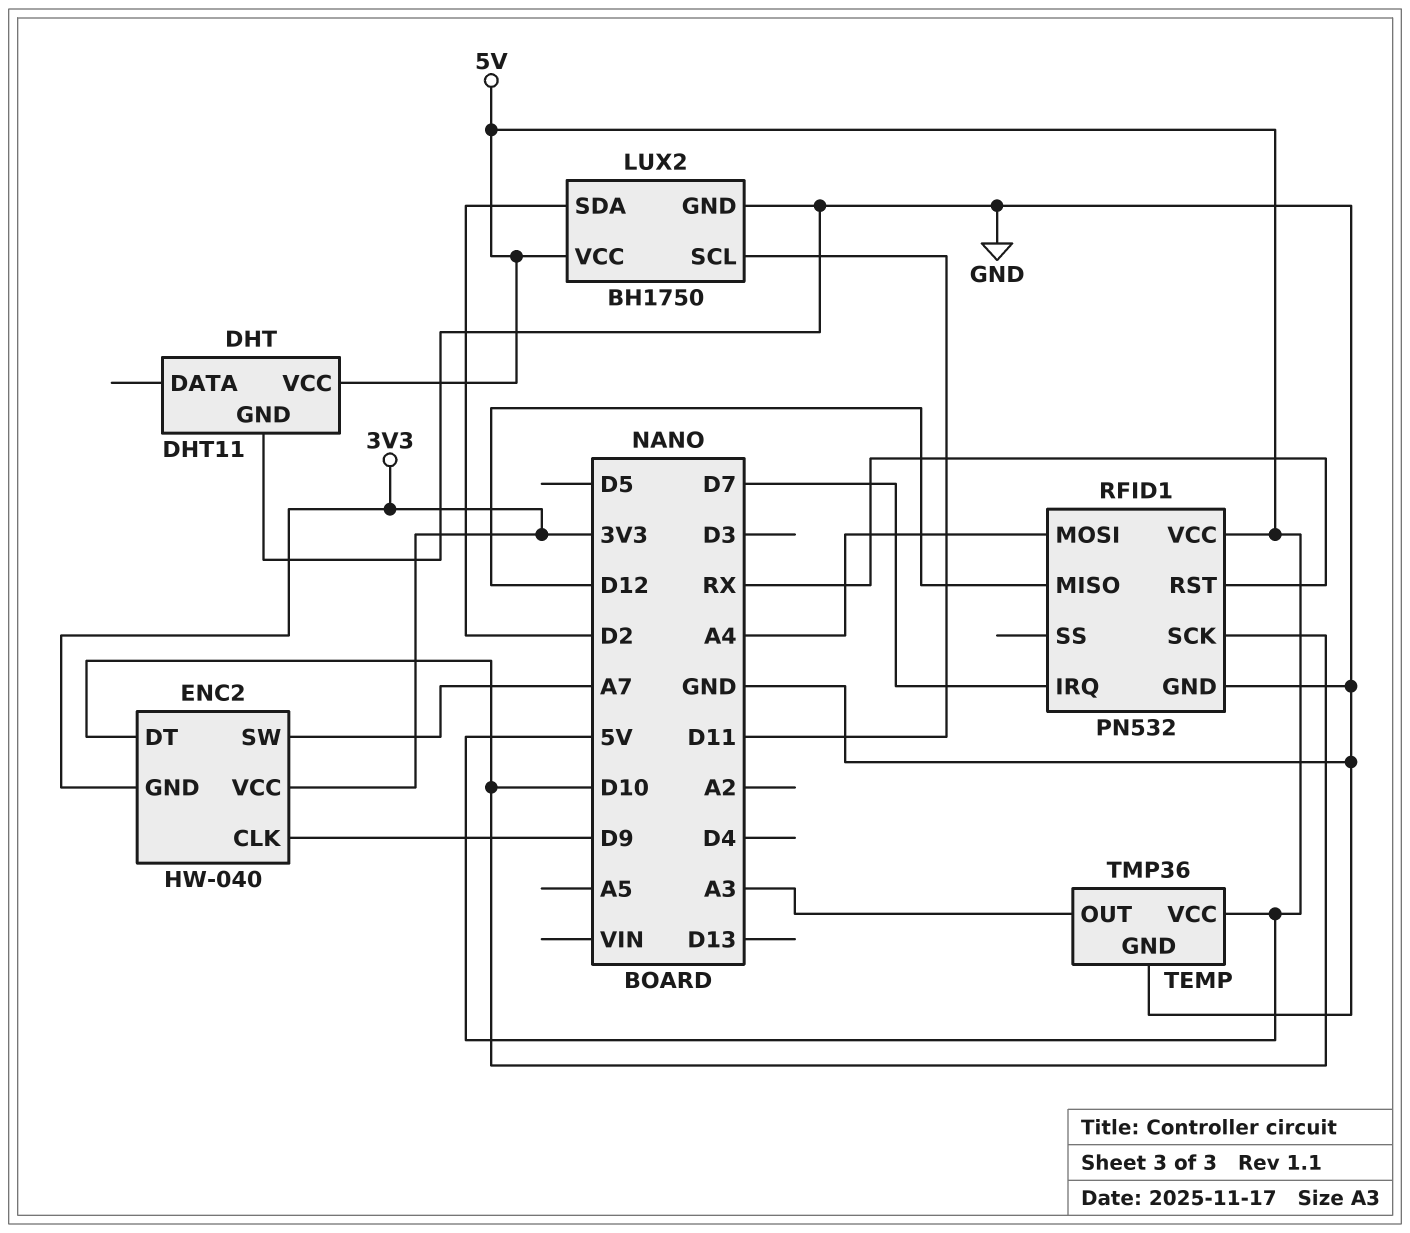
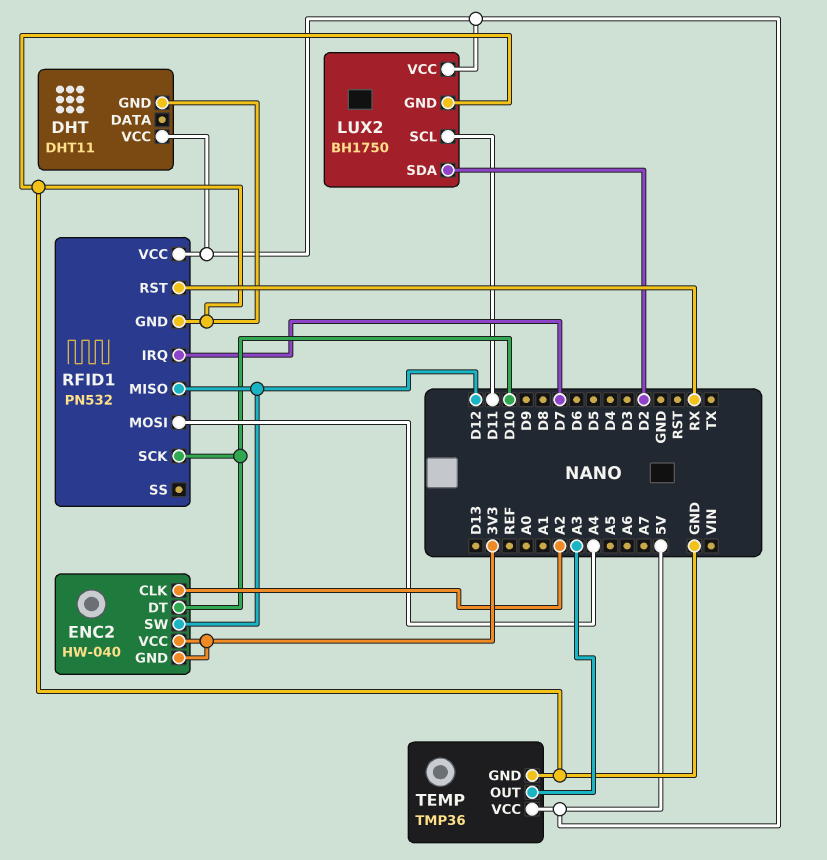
ENC2 pin CLK: D9 -> A2
ENC2 pin SW: A7 -> D12

